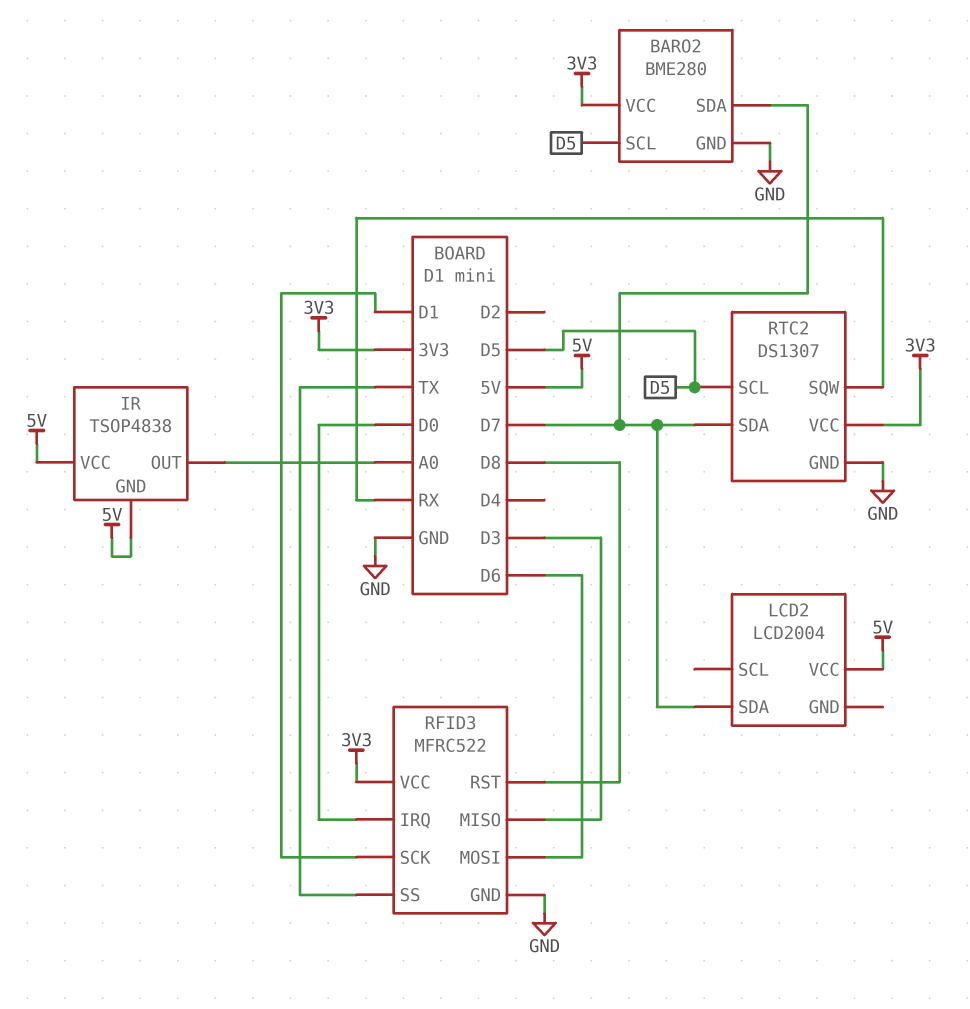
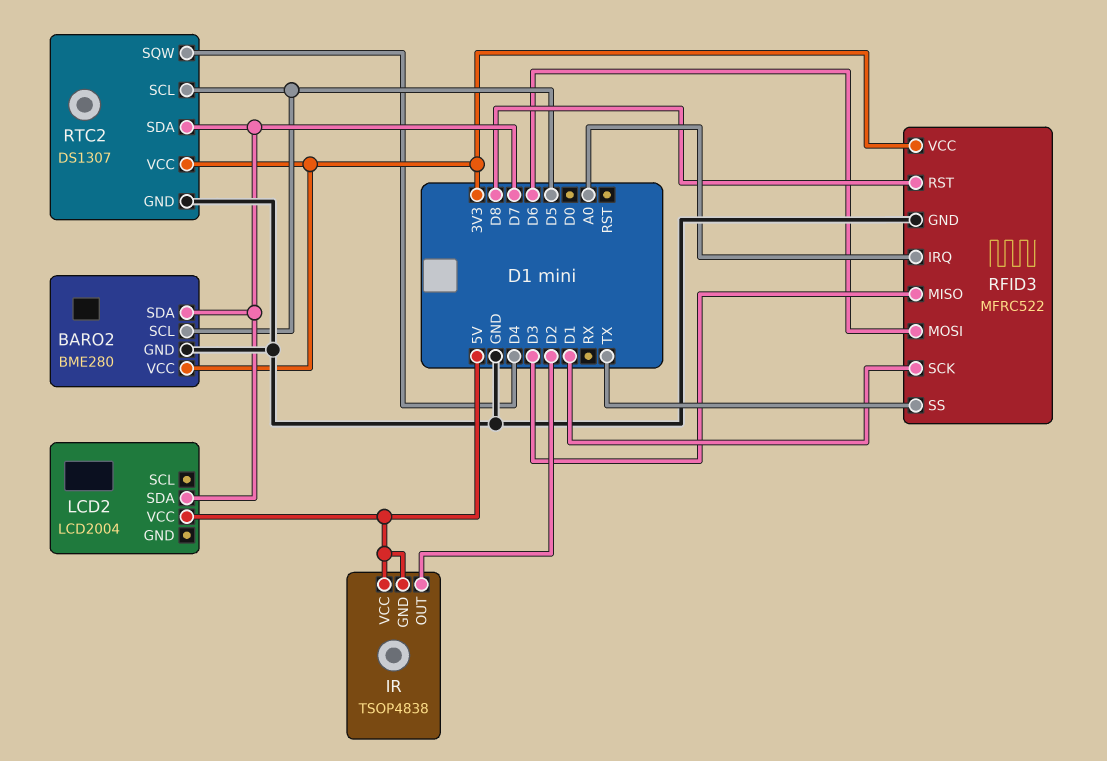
IR pin OUT: A0 -> D2
RFID3 pin IRQ: D0 -> A0
RTC2 pin SQW: RX -> D4

